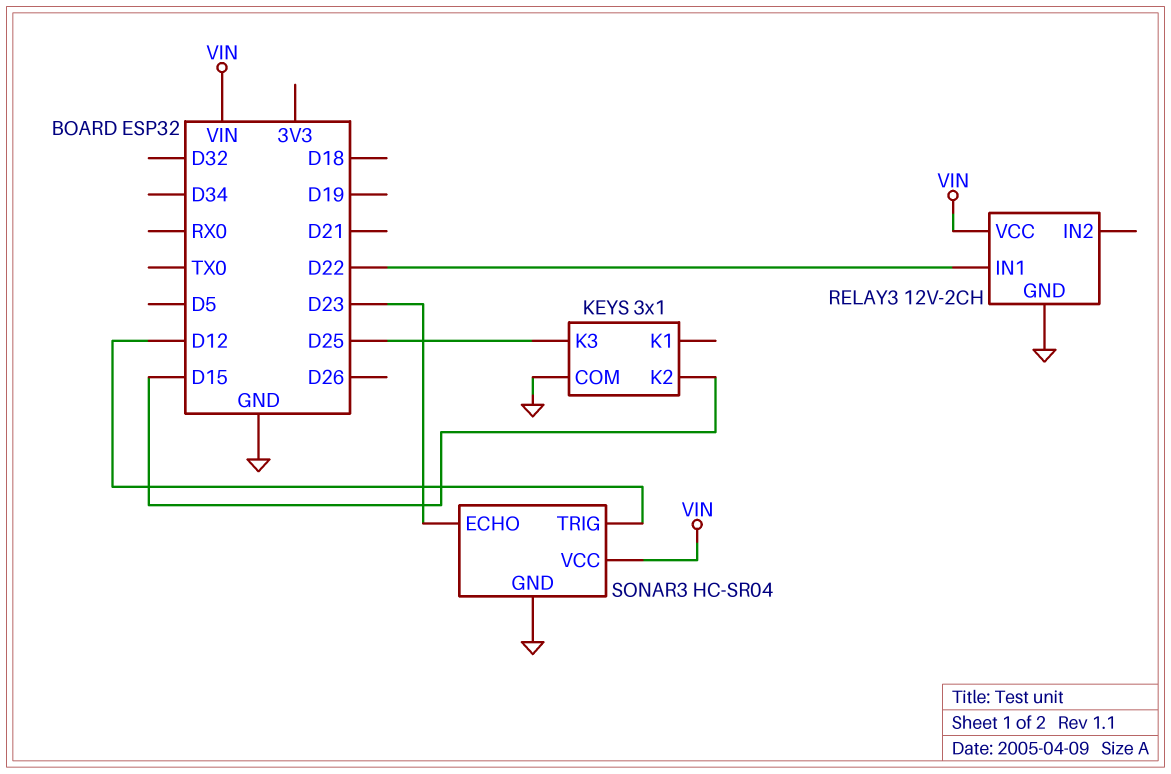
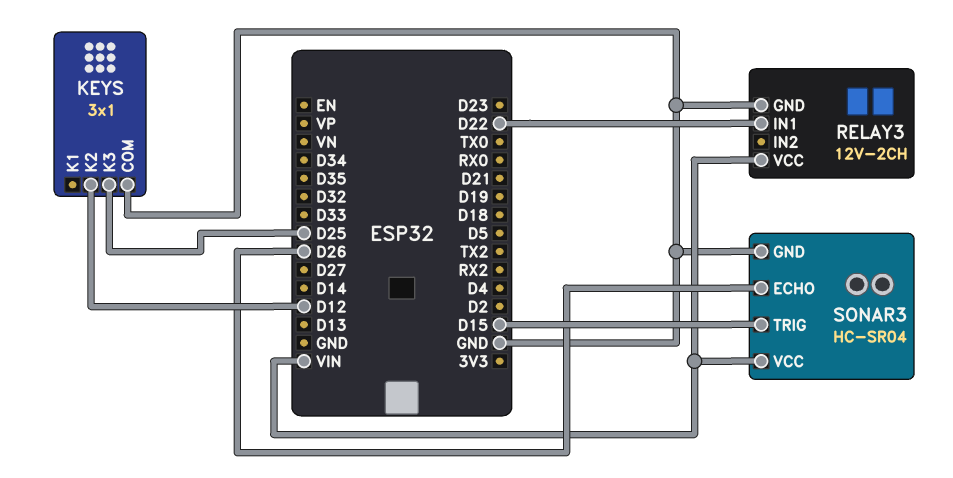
KEYS pin K2: D15 -> D12
SONAR3 pin ECHO: D23 -> D26
SONAR3 pin TRIG: D12 -> D15

